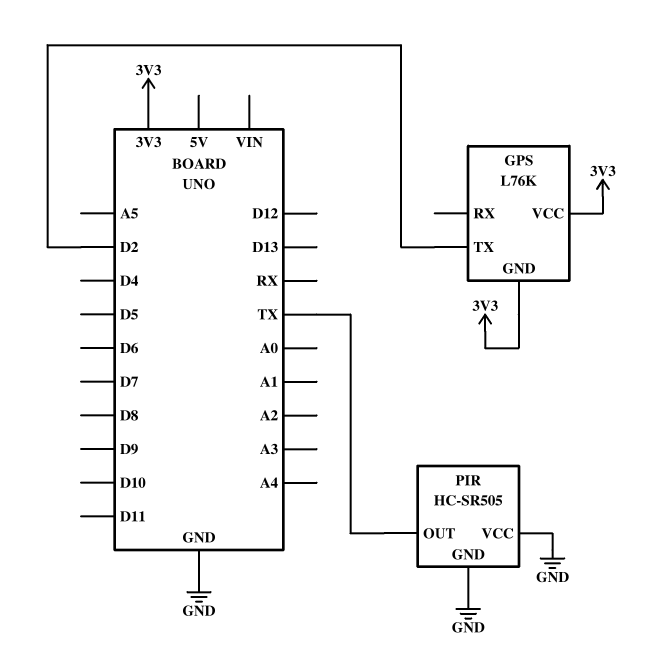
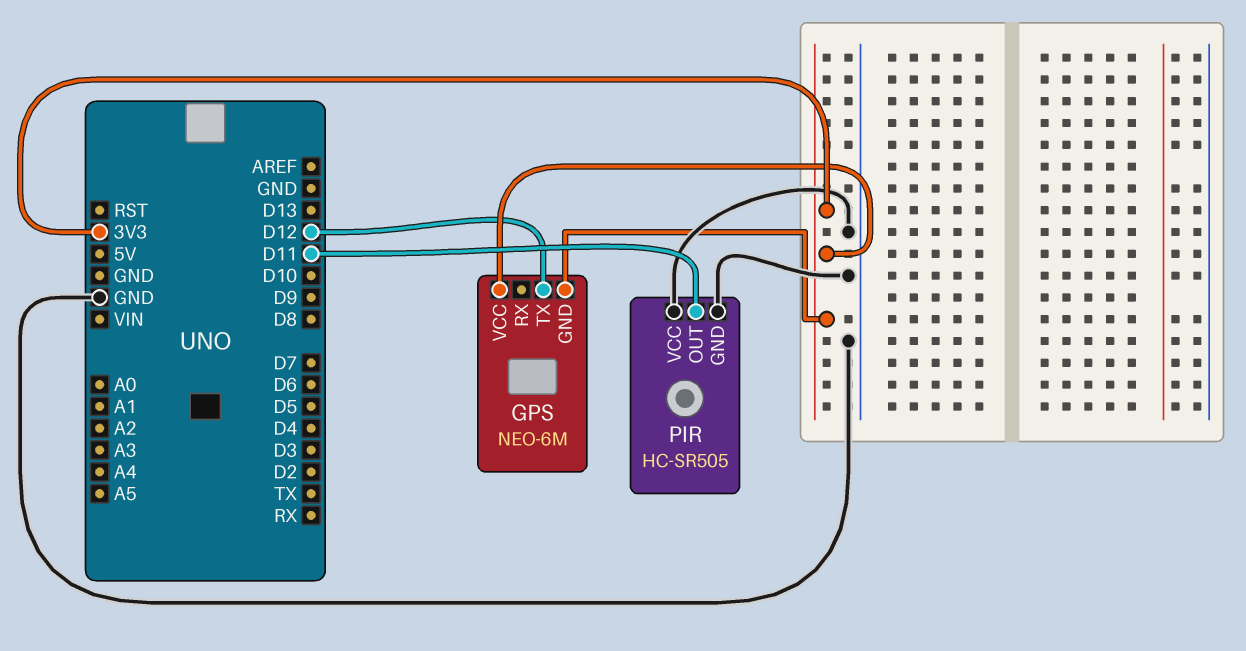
GPS: L76K -> NEO-6M
GPS pin TX: D2 -> D12
PIR pin OUT: TX -> D11

